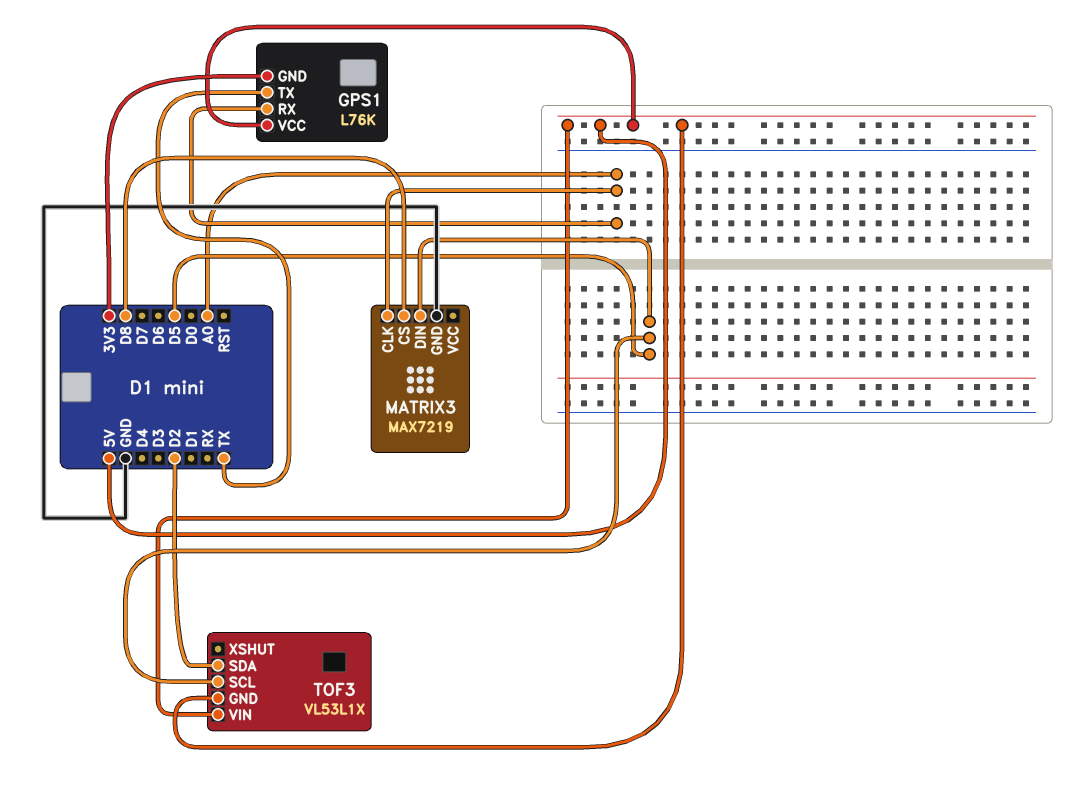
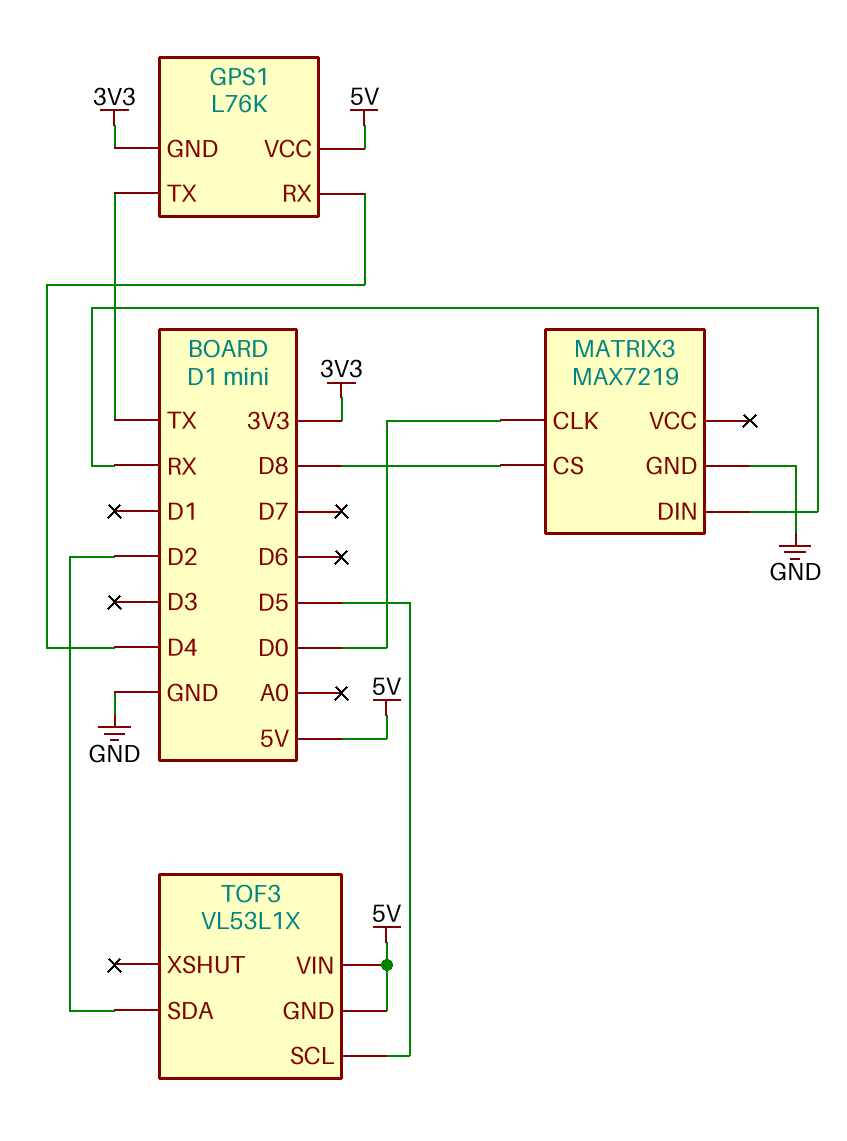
GPS1 pin RX: A0 -> D4
MATRIX3 pin CLK: A0 -> D0
MATRIX3 pin DIN: D5 -> RX

